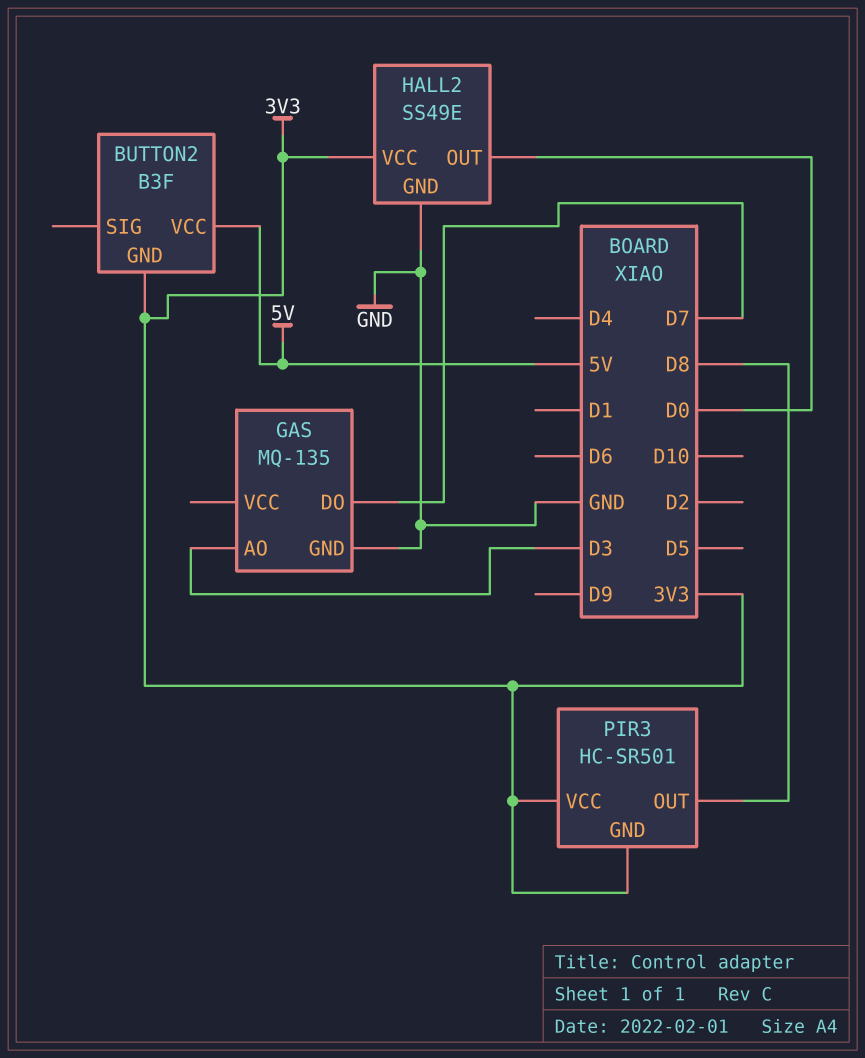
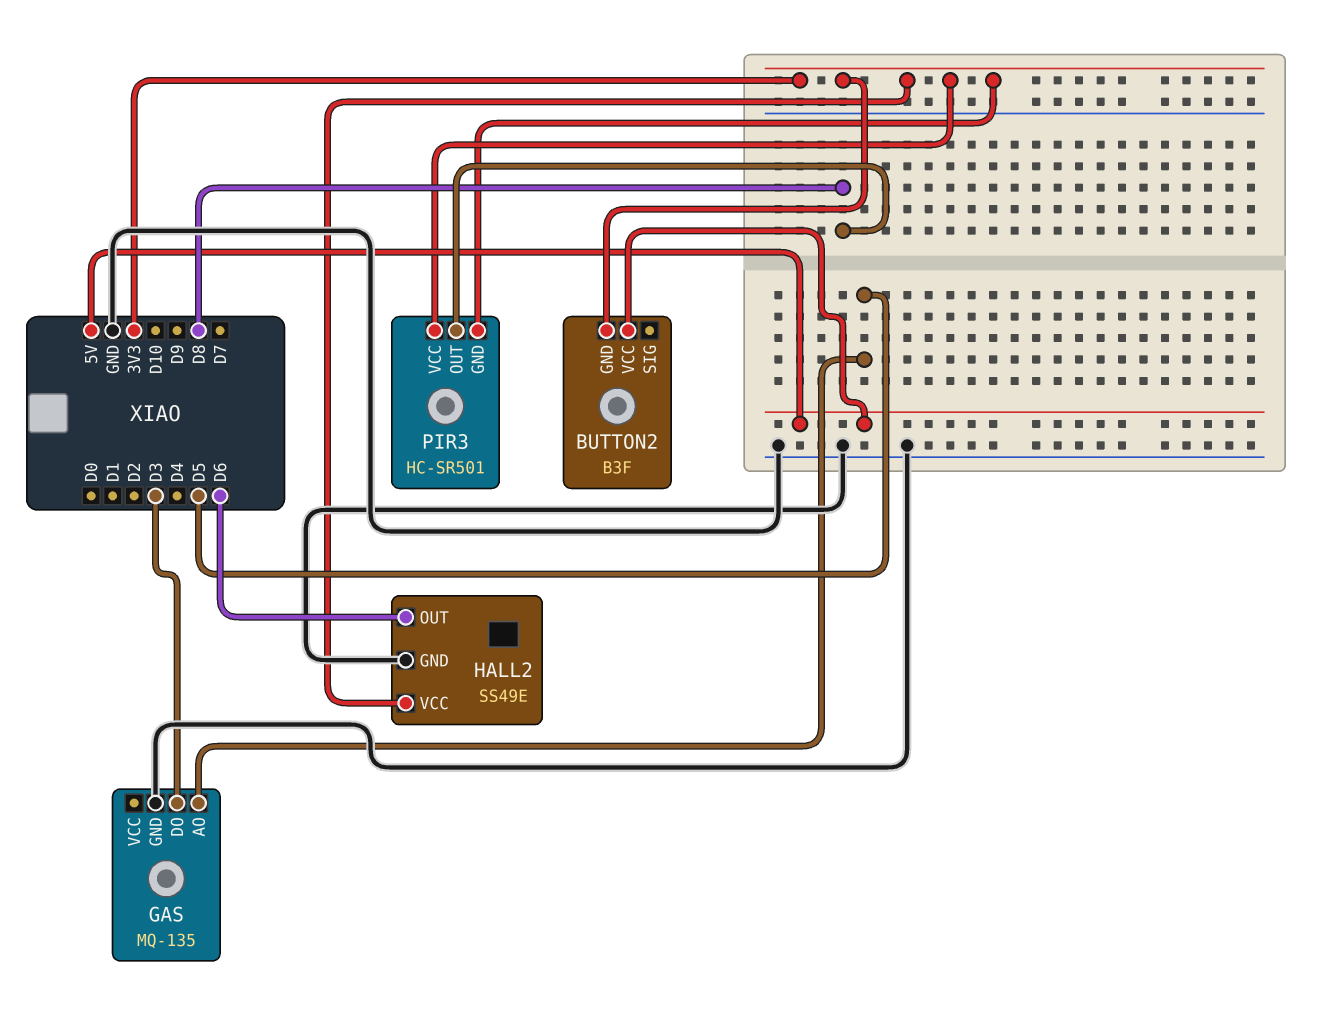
GAS pin AO: D3 -> D5
GAS pin DO: D7 -> D3
HALL2 pin OUT: D0 -> D6

